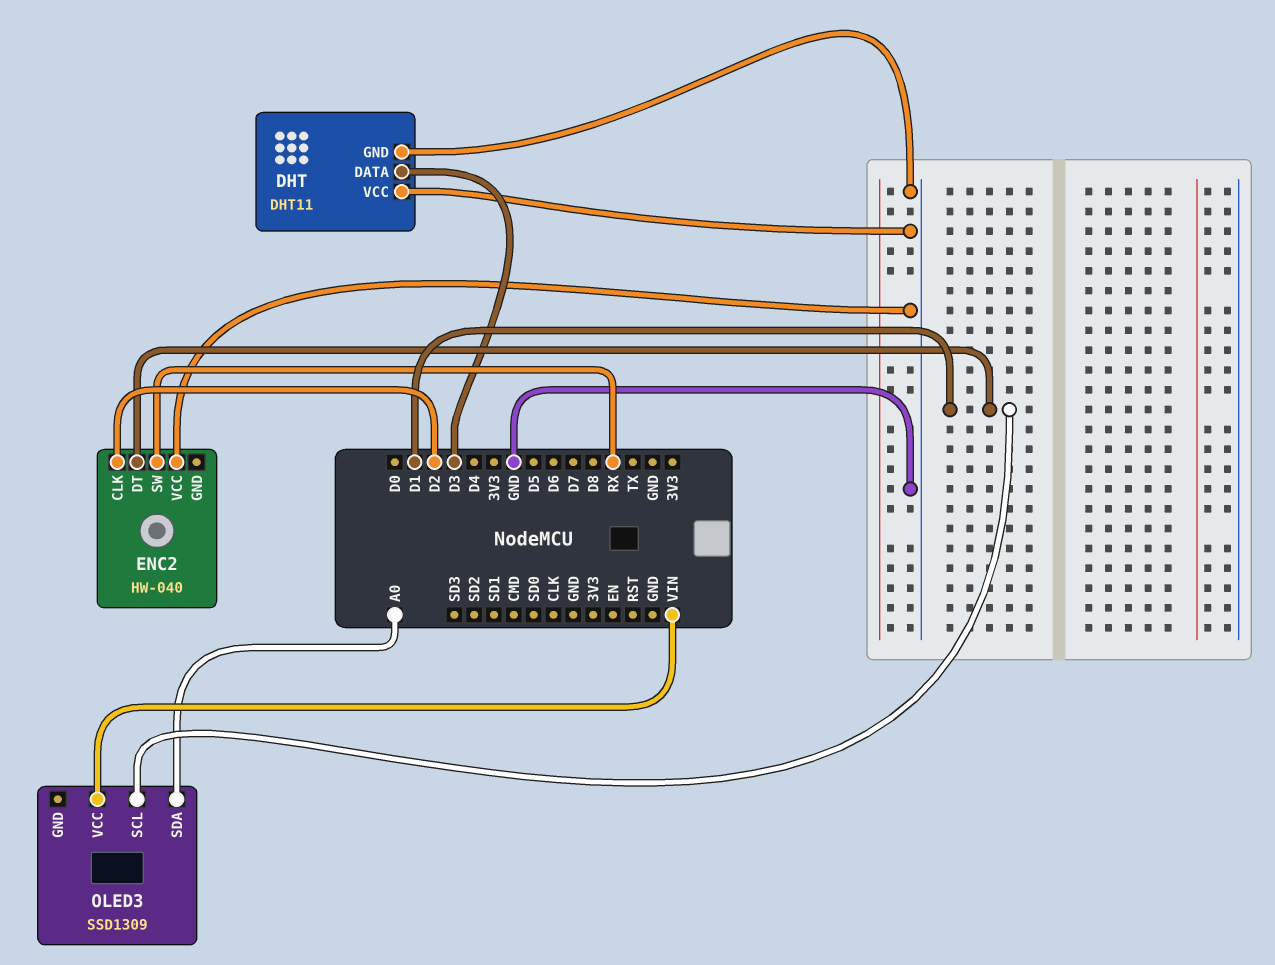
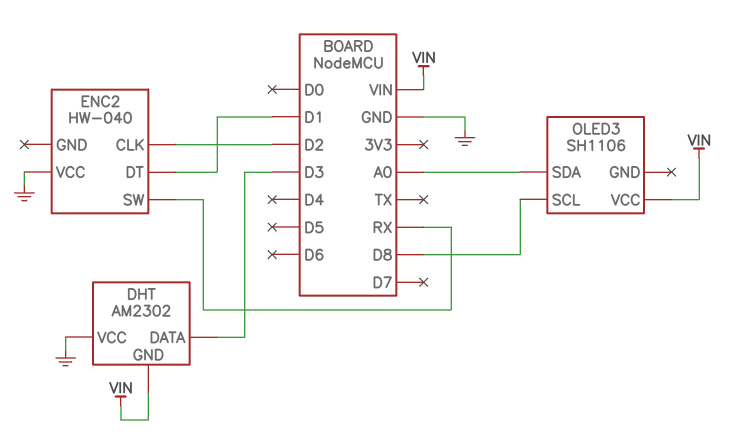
DHT: DHT11 -> AM2302
DHT pin GND: GND -> VIN
OLED3: SSD1309 -> SH1106
OLED3 pin SCL: D1 -> D8

